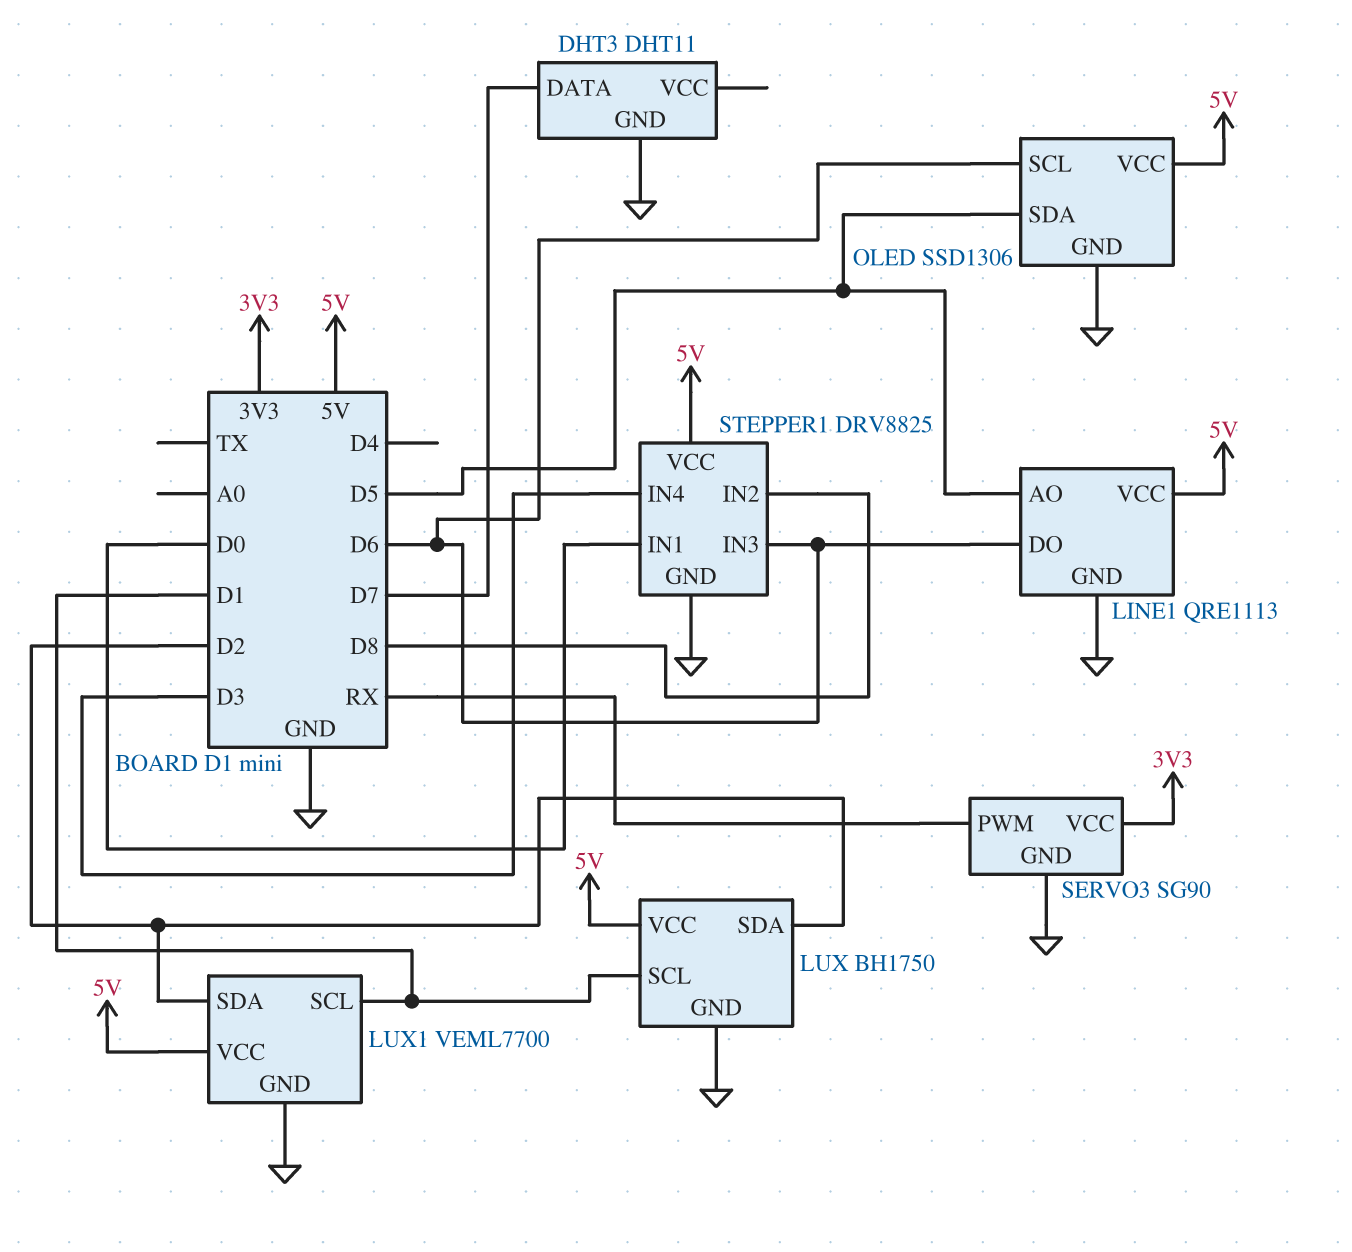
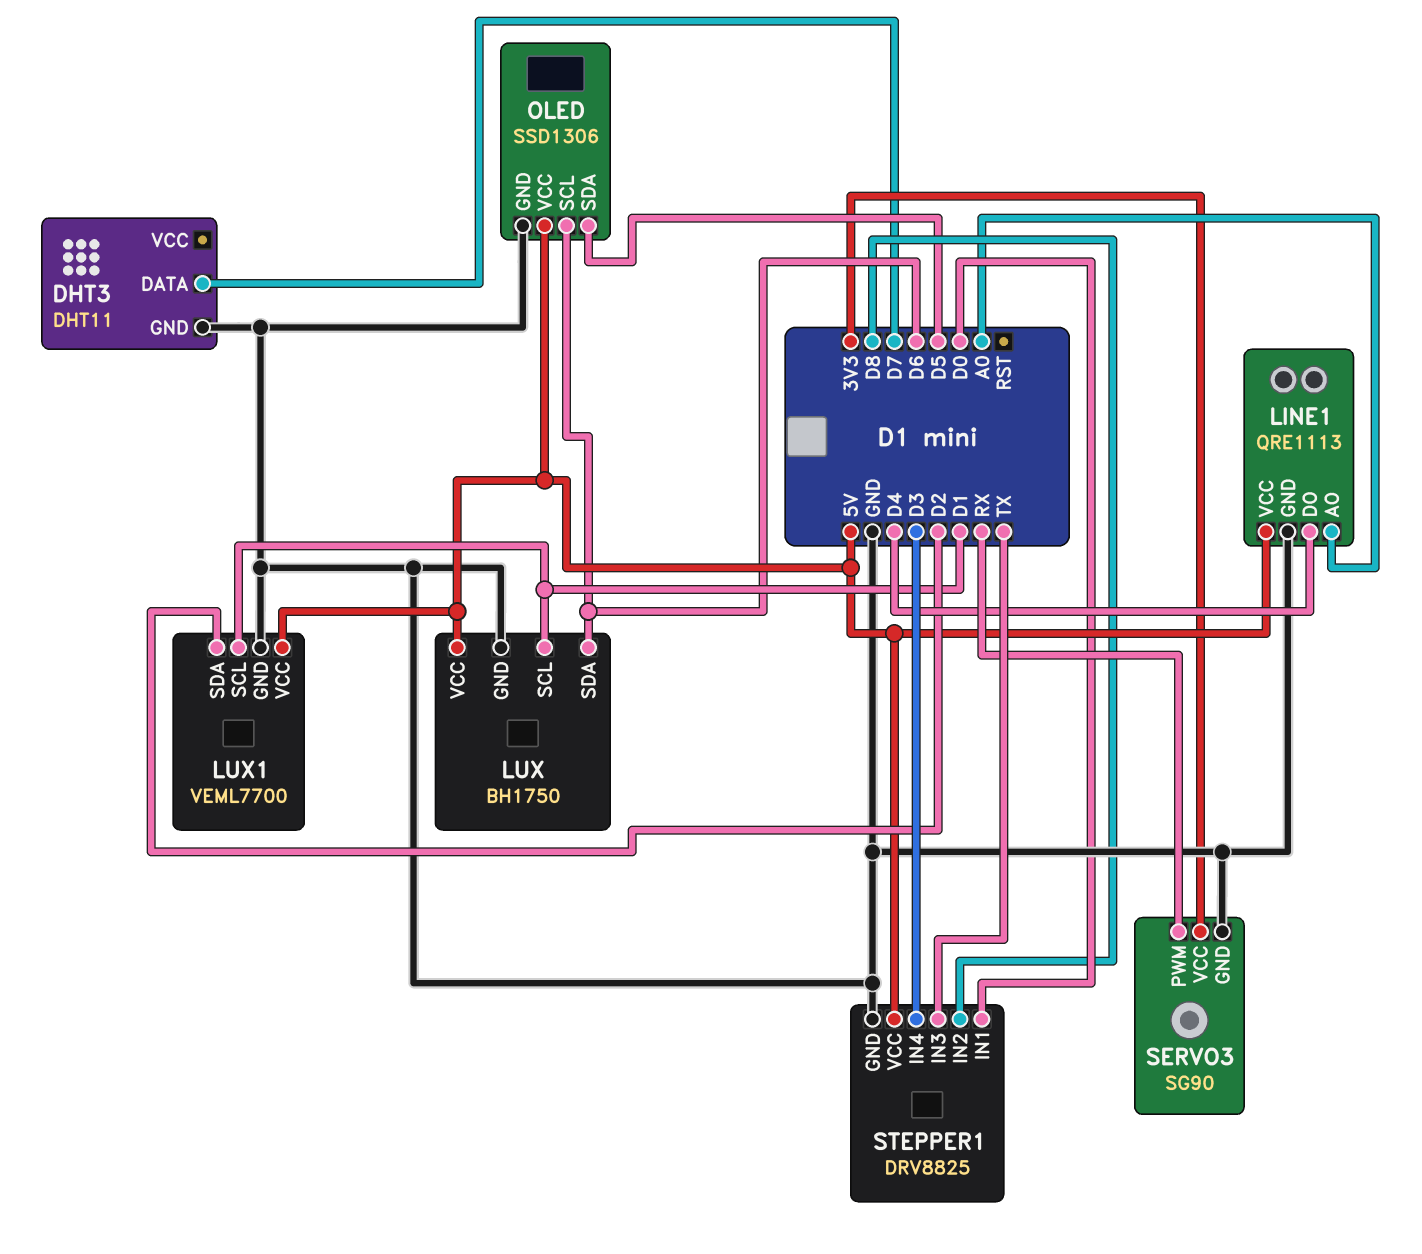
LINE1 pin AO: D5 -> A0
LINE1 pin DO: D6 -> D4
LUX pin SDA: D2 -> D6
STEPPER1 pin IN3: D6 -> TX

